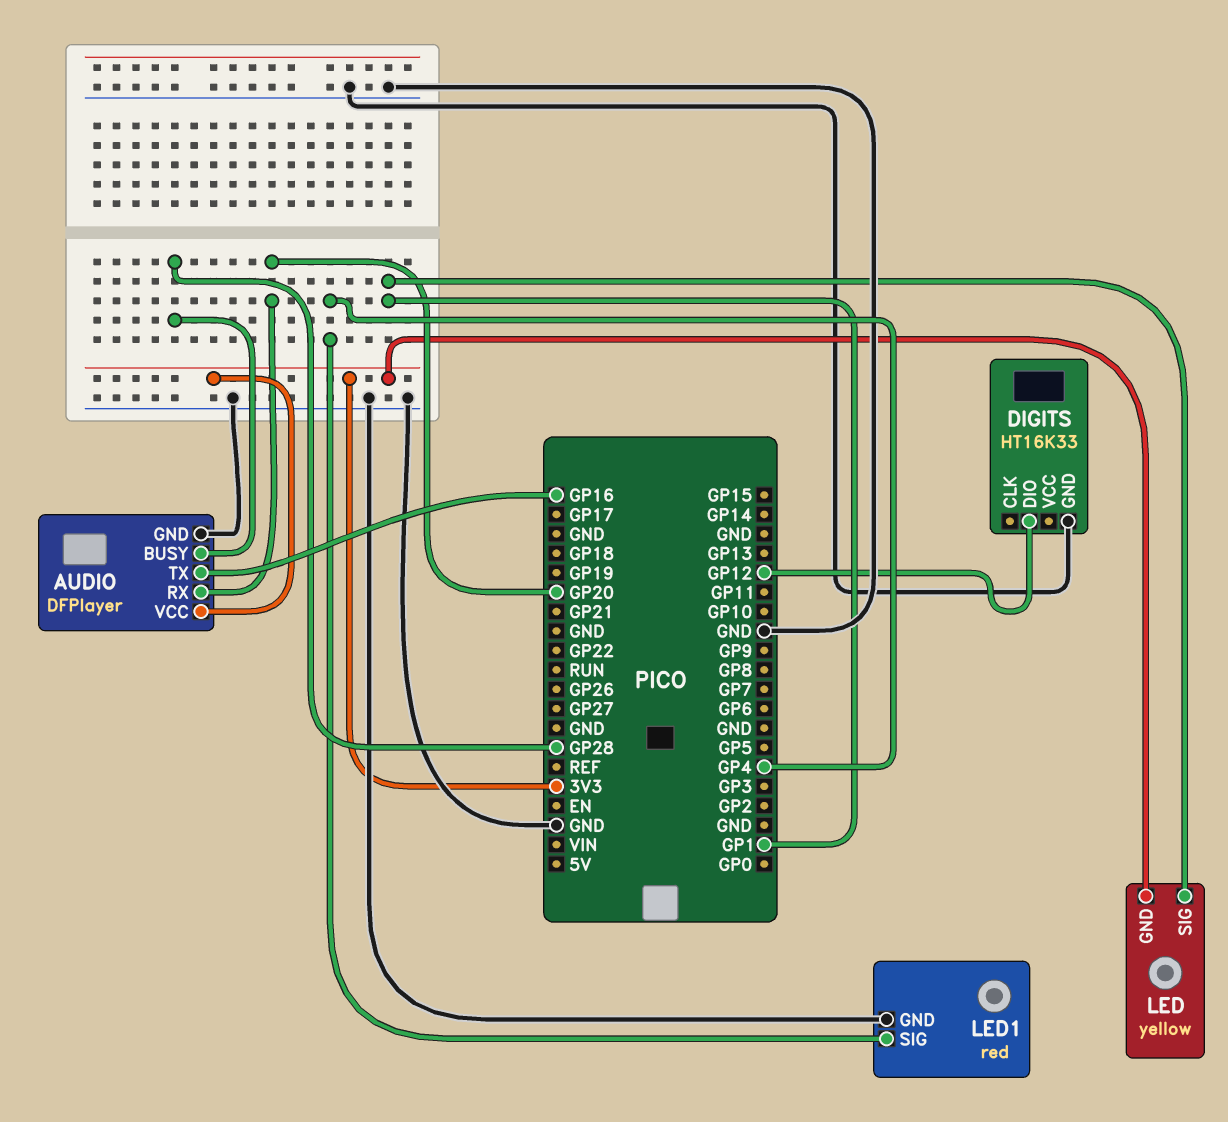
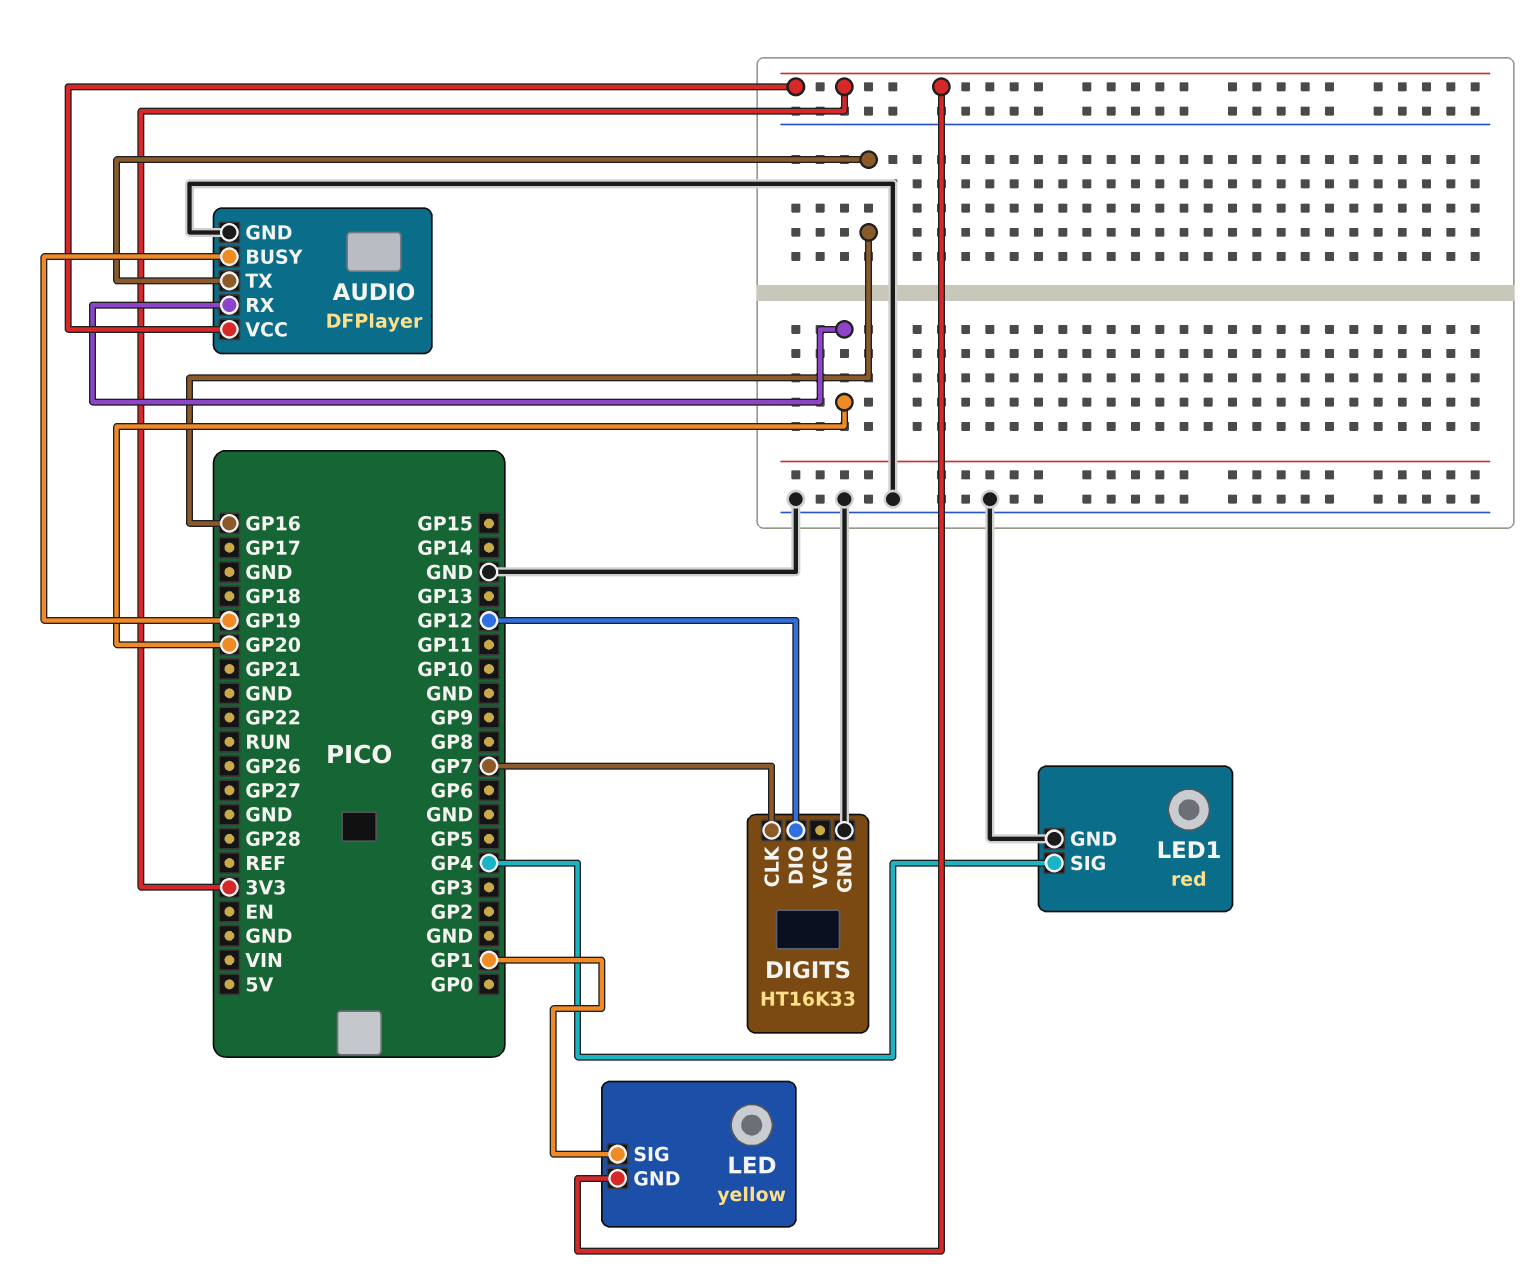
AUDIO pin BUSY: GP28 -> GP19
DIGITS pin CLK: none -> GP7

